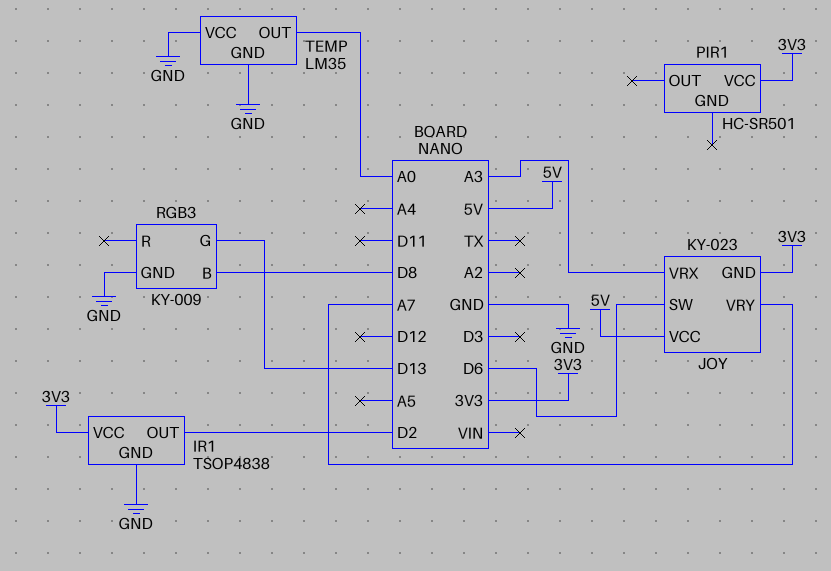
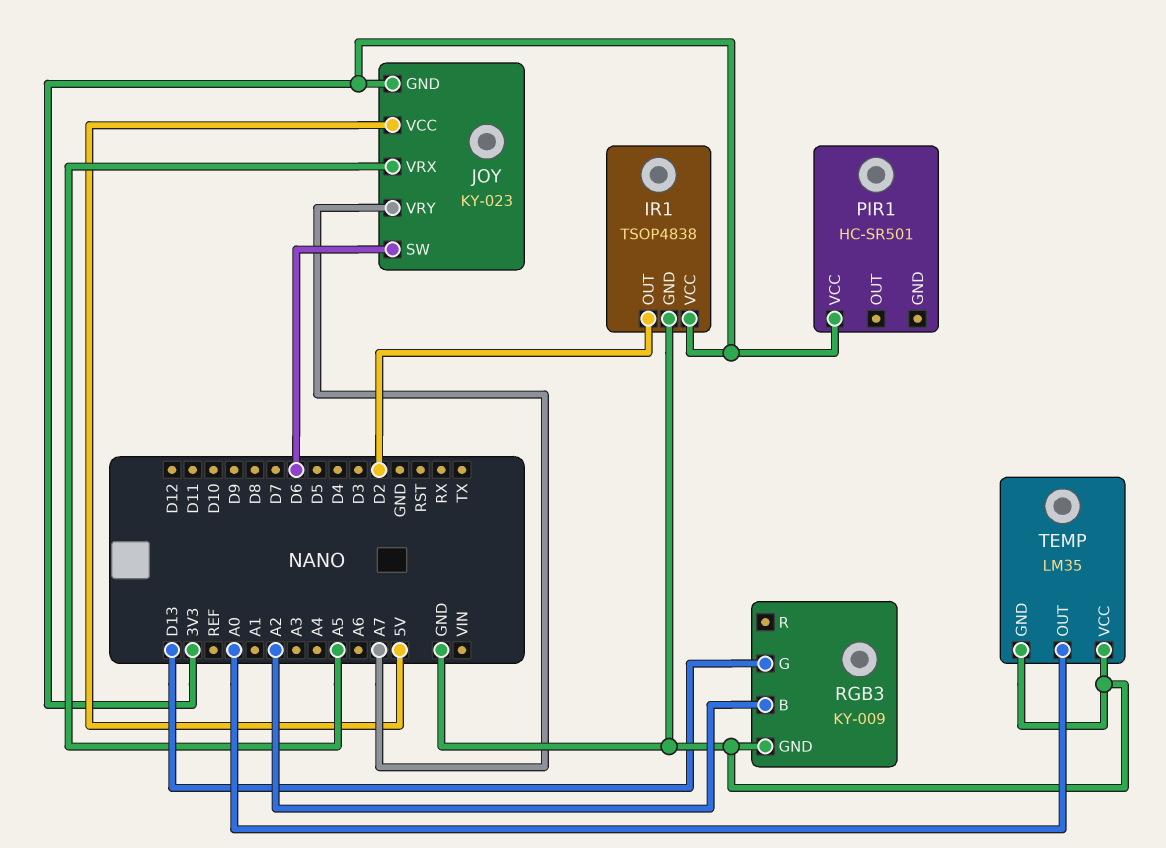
JOY pin VRX: A3 -> A5
RGB3 pin B: D8 -> A2

